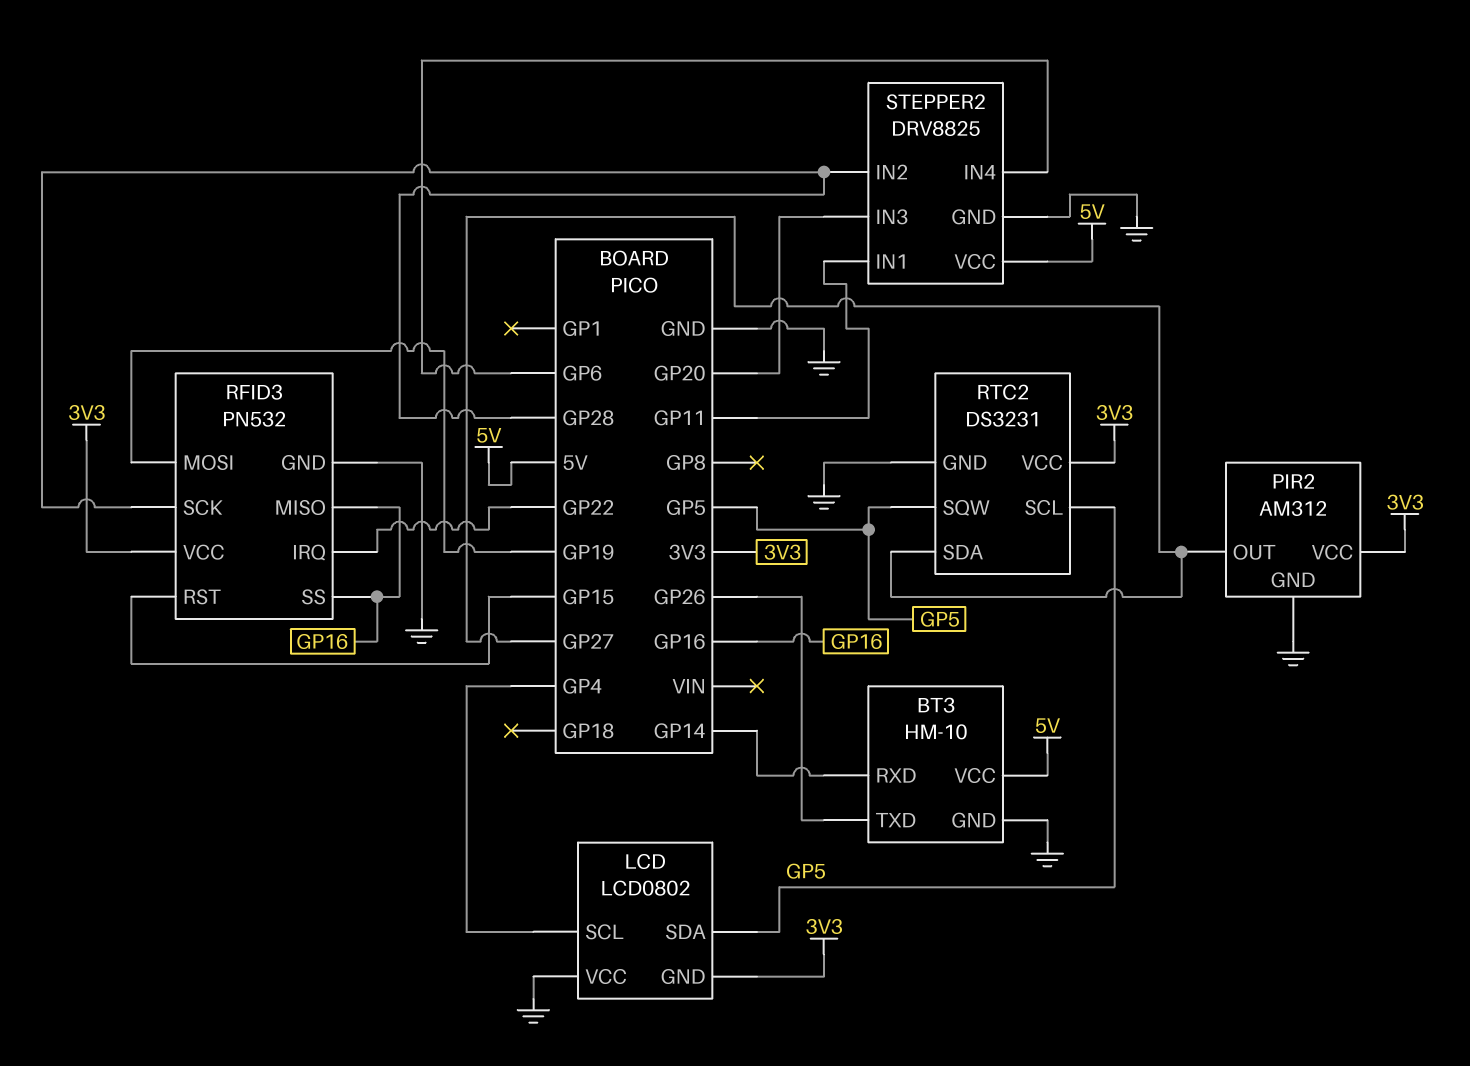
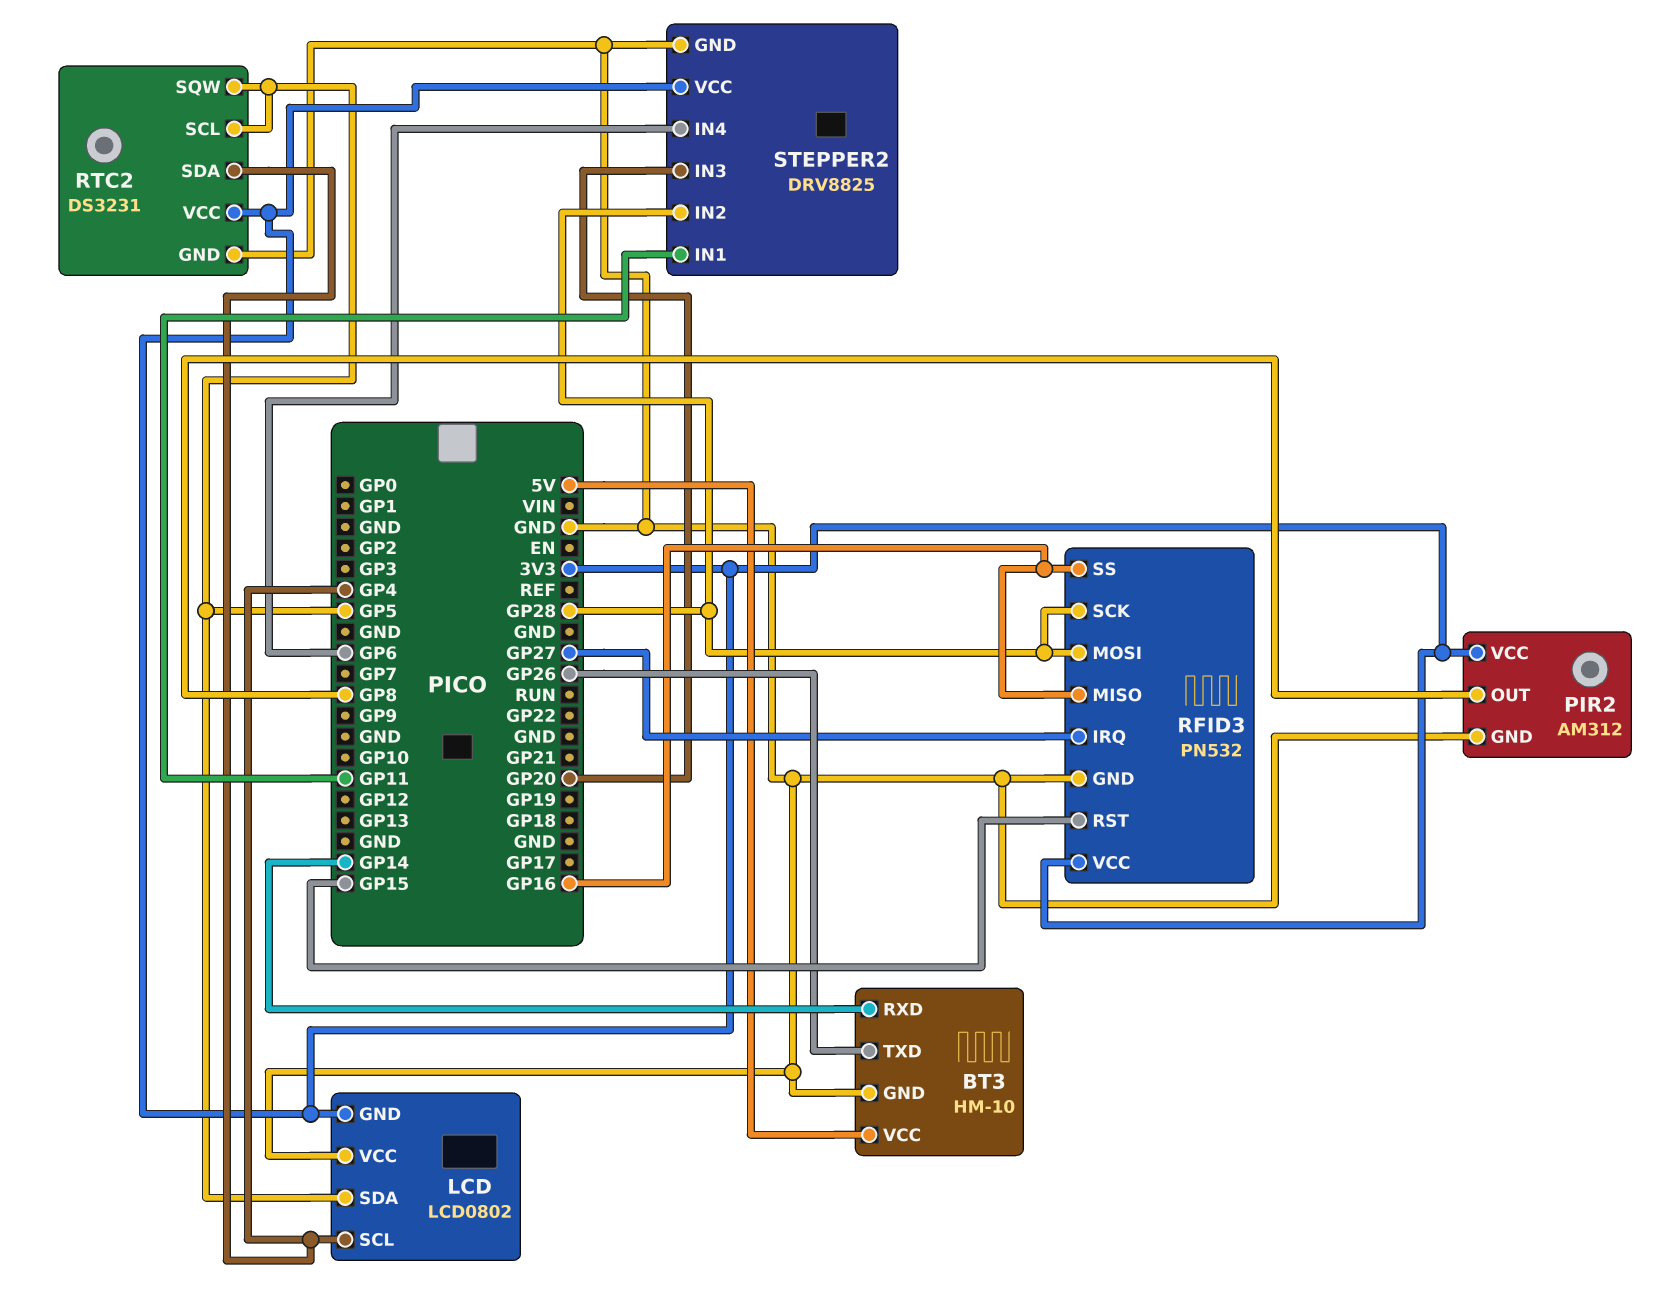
PIR2 pin OUT: GP27 -> GP8
RFID3 pin IRQ: GP22 -> GP27
RFID3 pin MOSI: GP19 -> GP28
RTC2 pin SDA: GP27 -> GP4
STEPPER2 pin VCC: 5V -> 3V3

